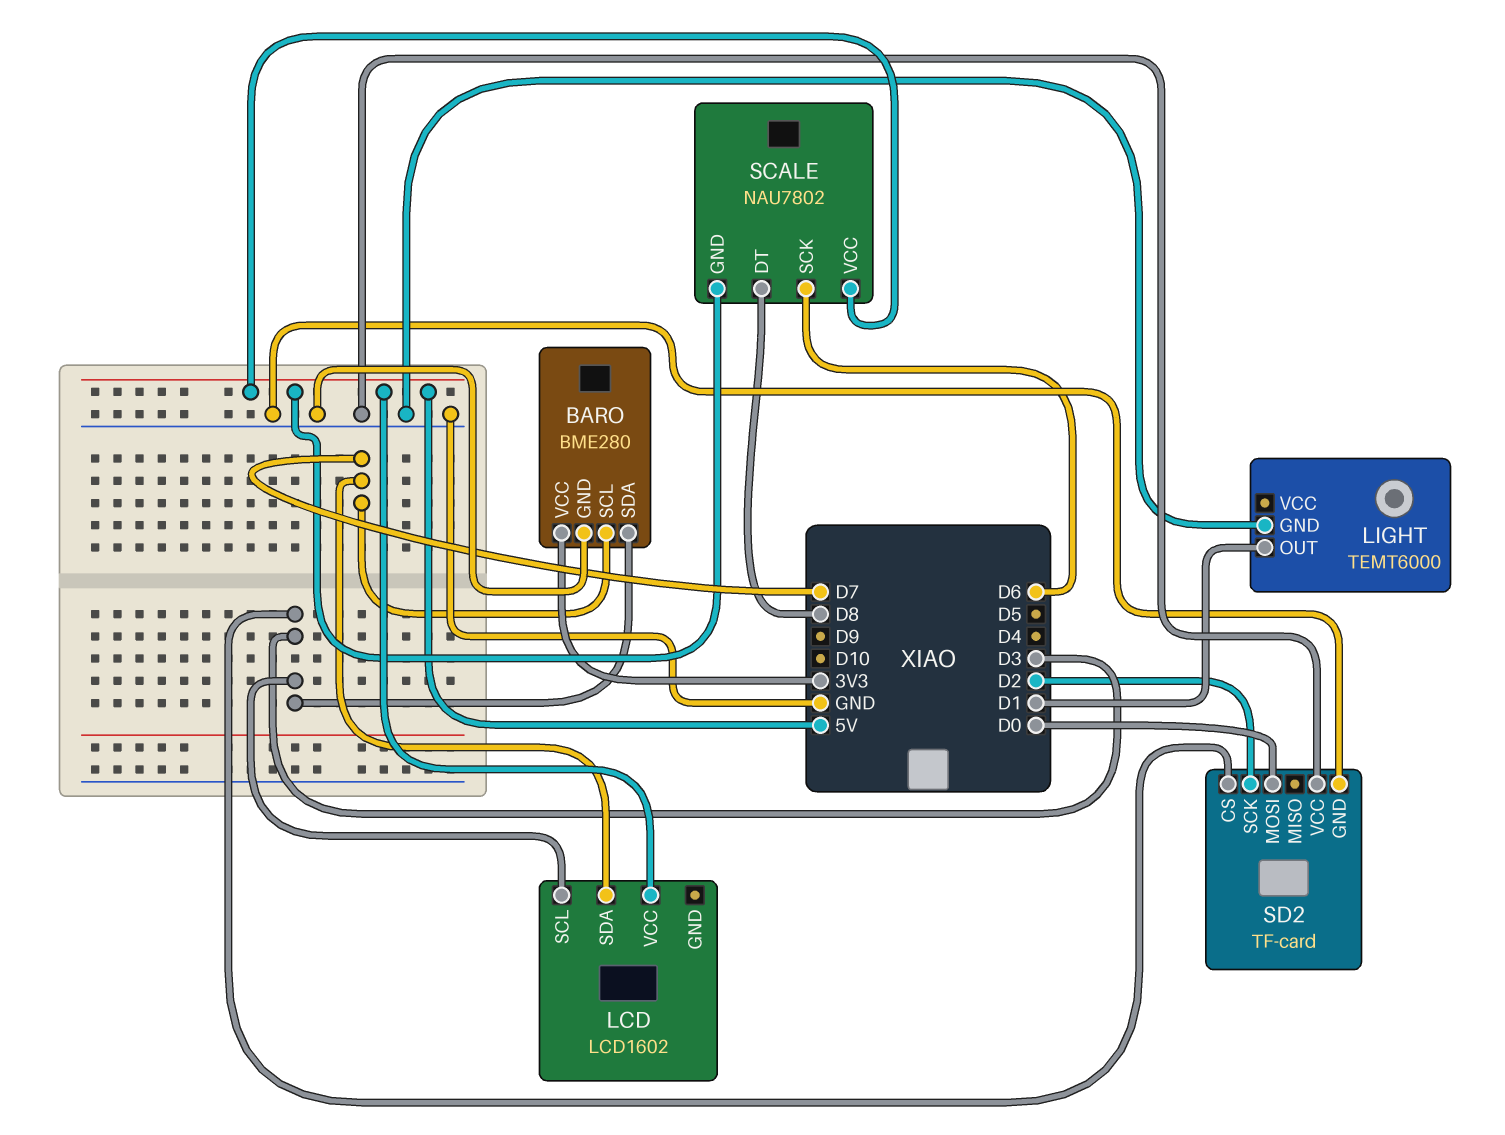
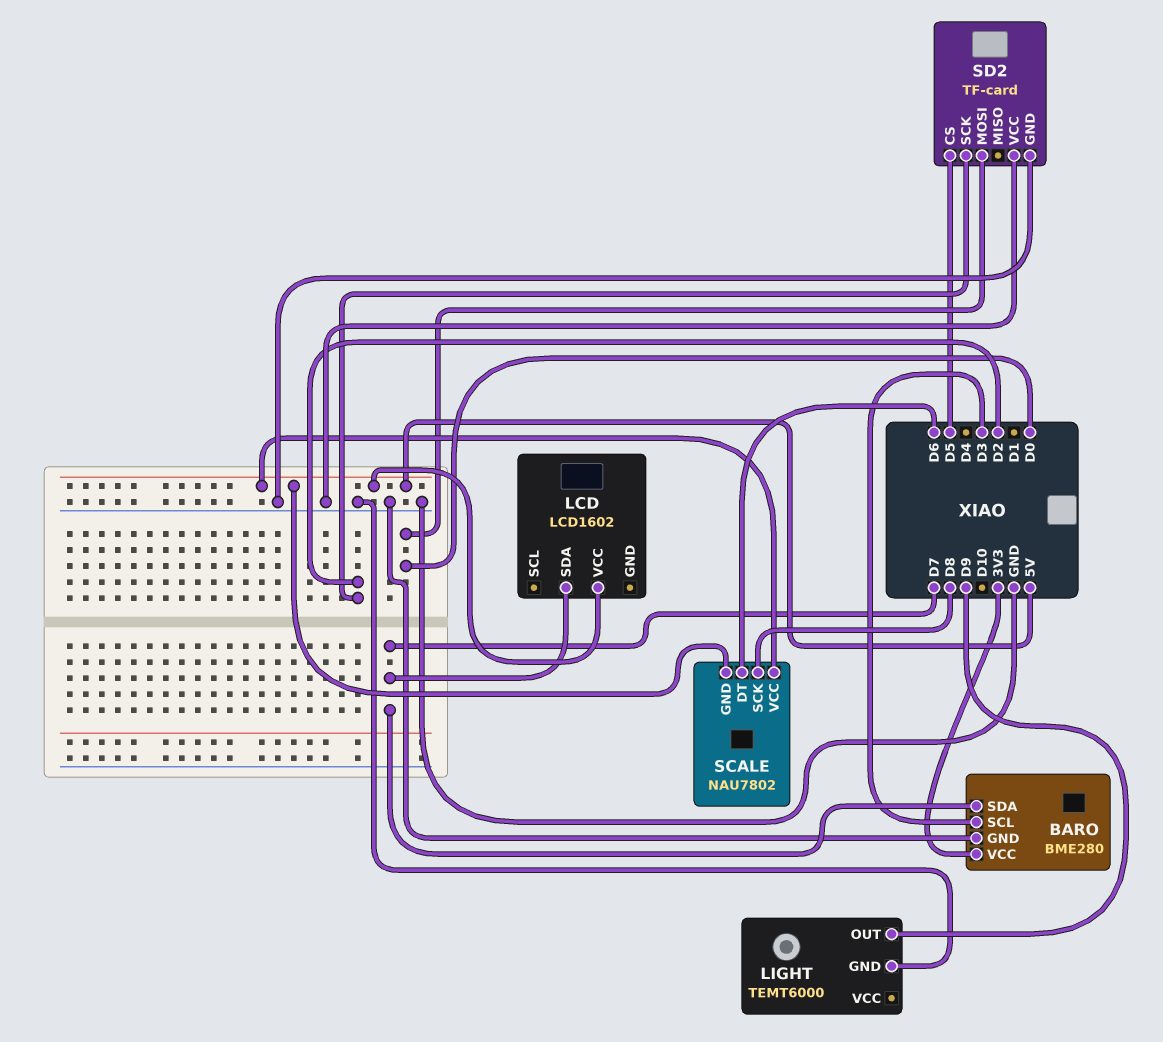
BARO pin SCL: D7 -> D3
BARO pin SDA: D3 -> D7
LCD pin SCL: D3 -> none
LIGHT pin OUT: D1 -> D9
SCALE pin DT: D8 -> D6
SCALE pin SCK: D6 -> D8
SD2 pin CS: D3 -> D5

